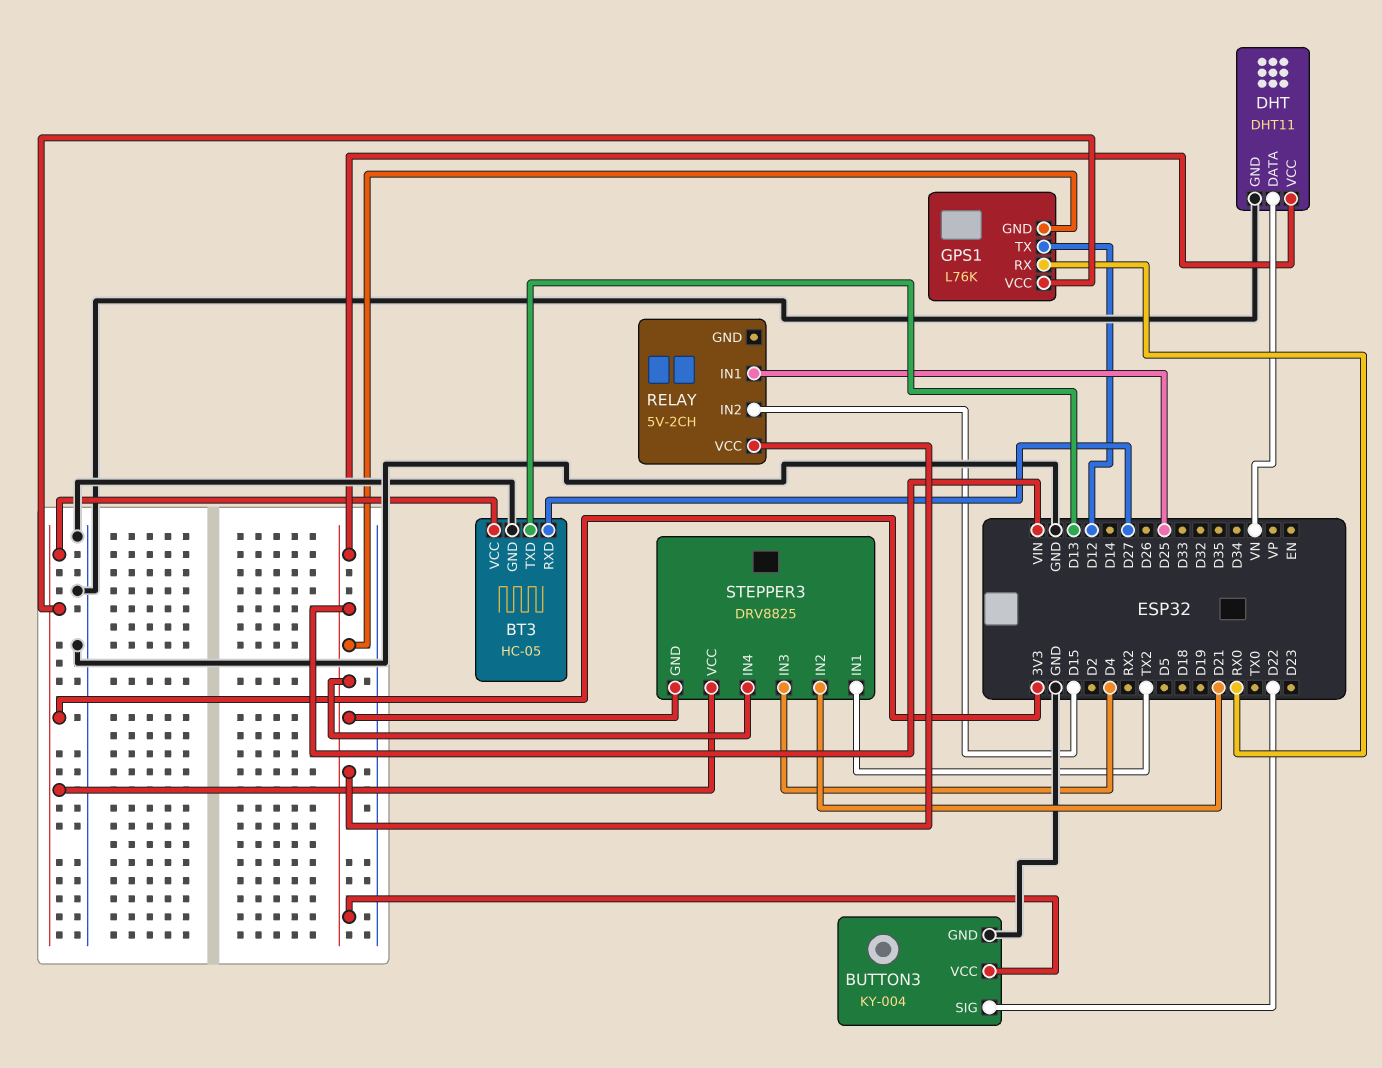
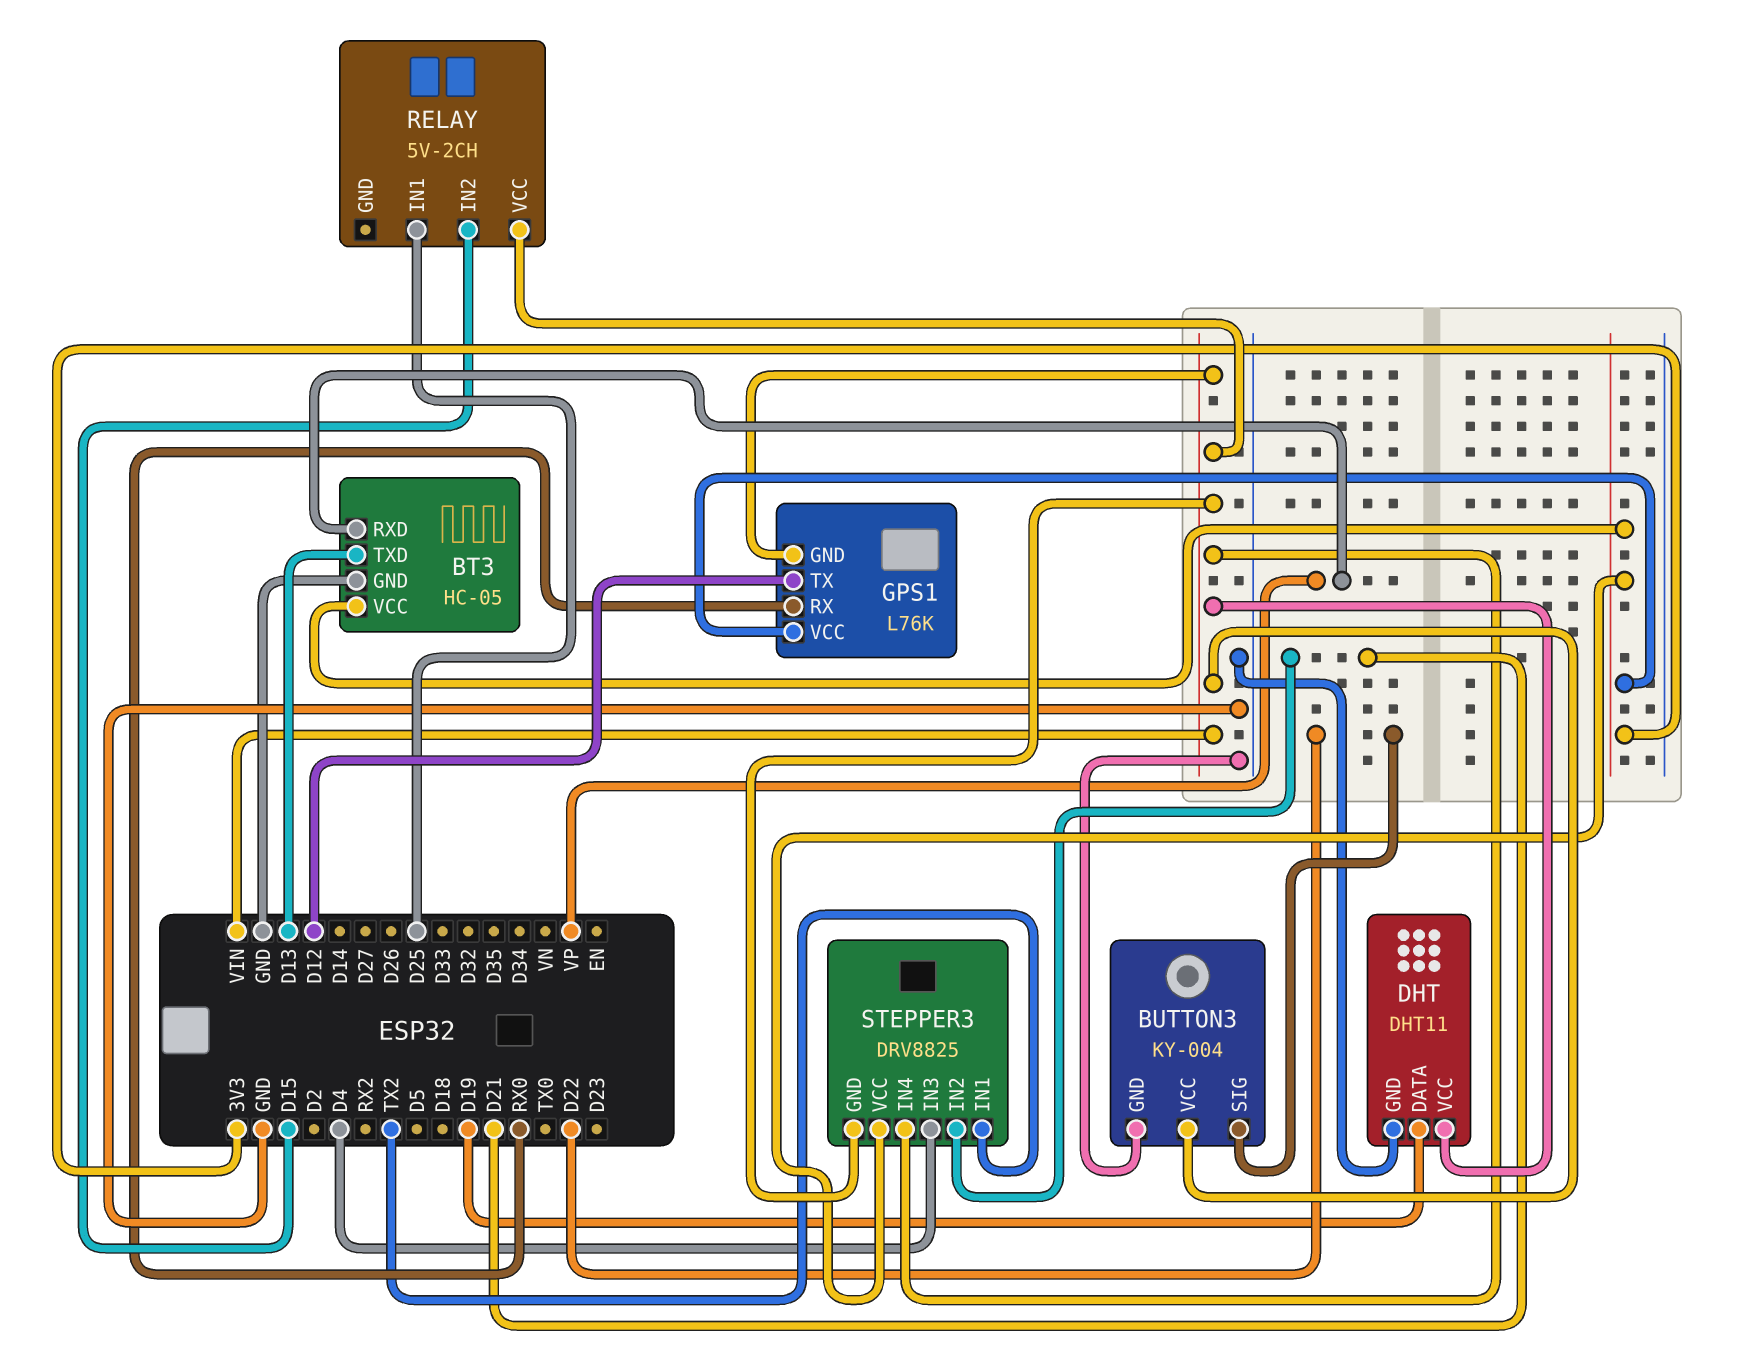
BT3 pin RXD: D27 -> VP
DHT pin DATA: VN -> D19

